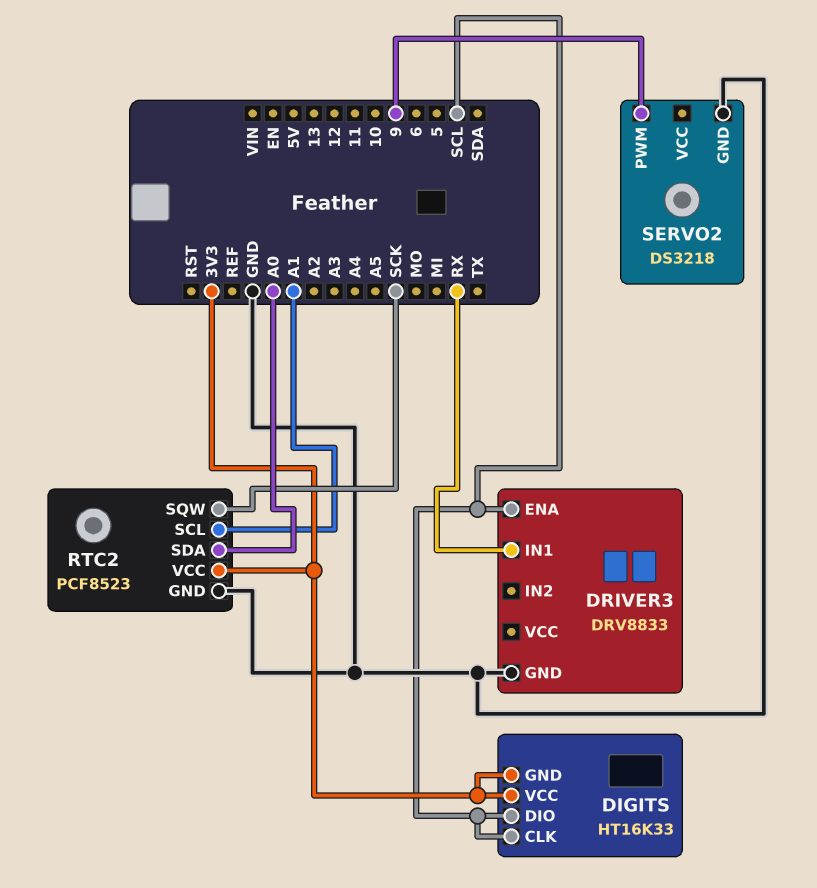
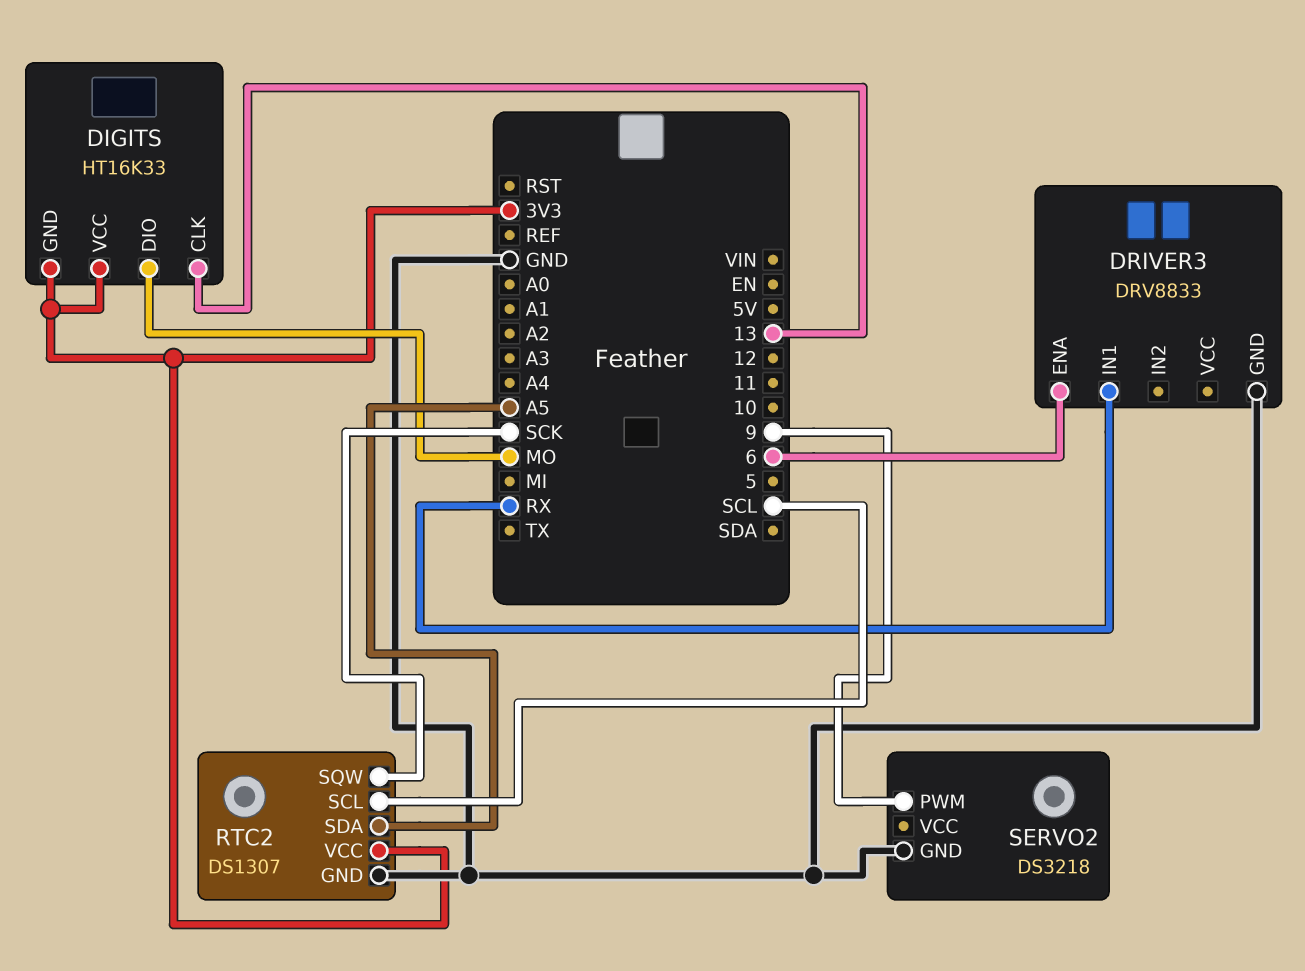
DIGITS pin CLK: SCL -> 13
DIGITS pin DIO: SCL -> MO
DRIVER3 pin ENA: SCL -> 6
RTC2: PCF8523 -> DS1307
RTC2 pin SCL: A1 -> SCL
RTC2 pin SDA: A0 -> A5

